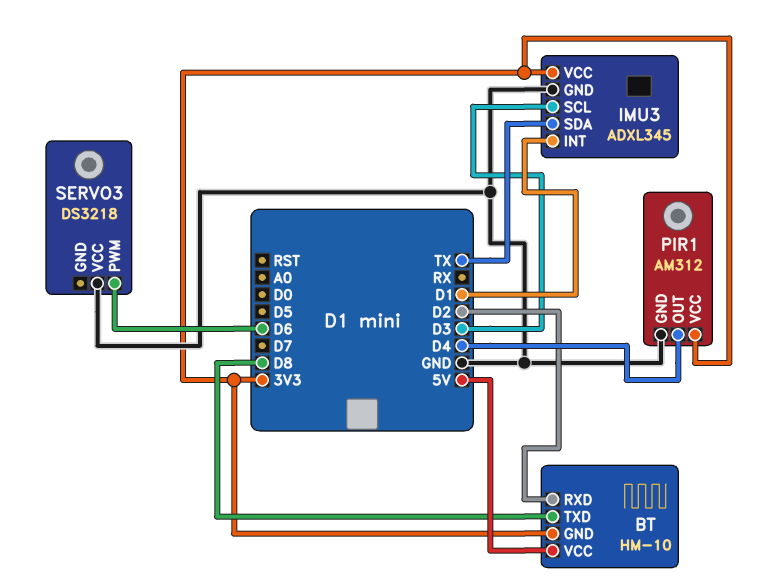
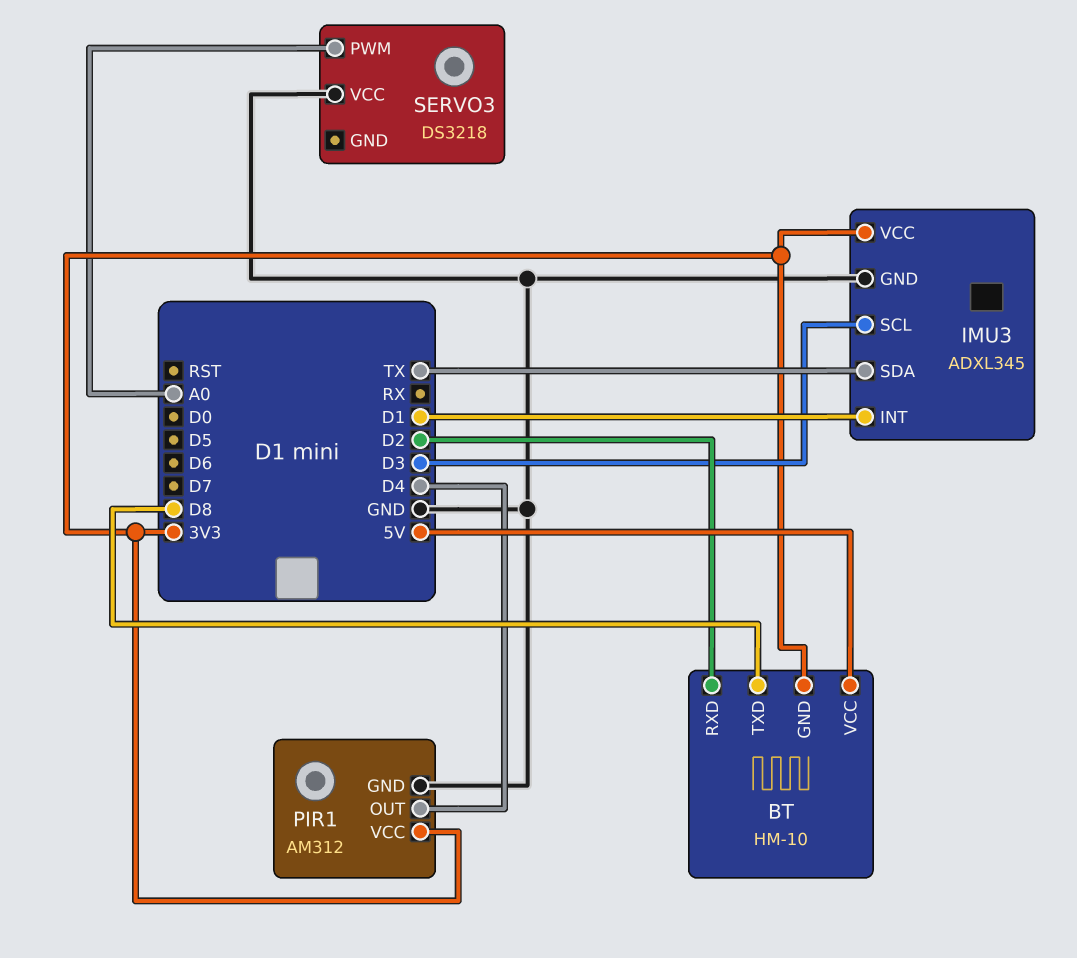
SERVO3 pin PWM: D6 -> A0

